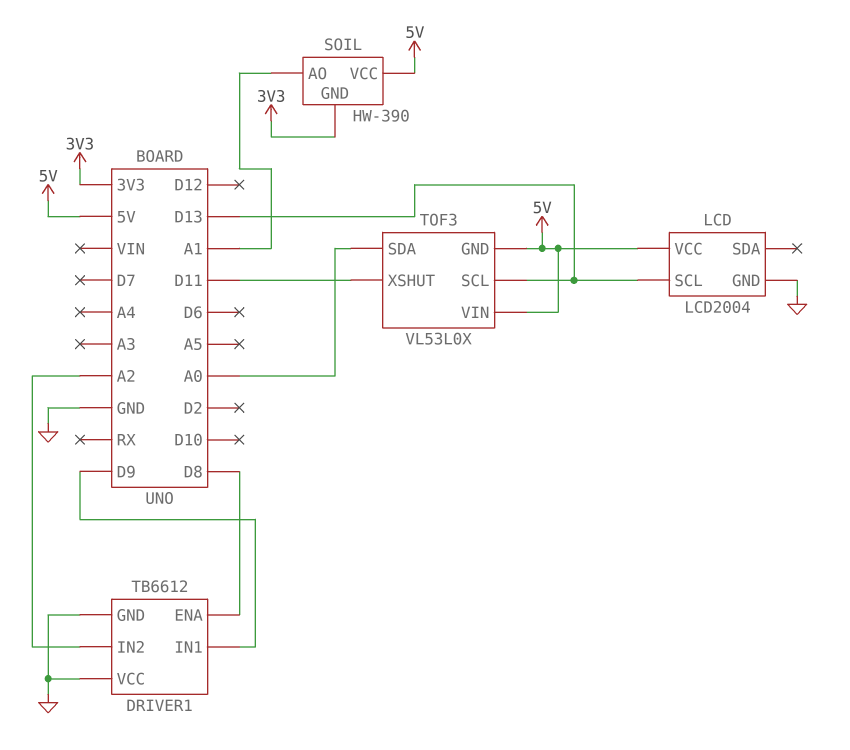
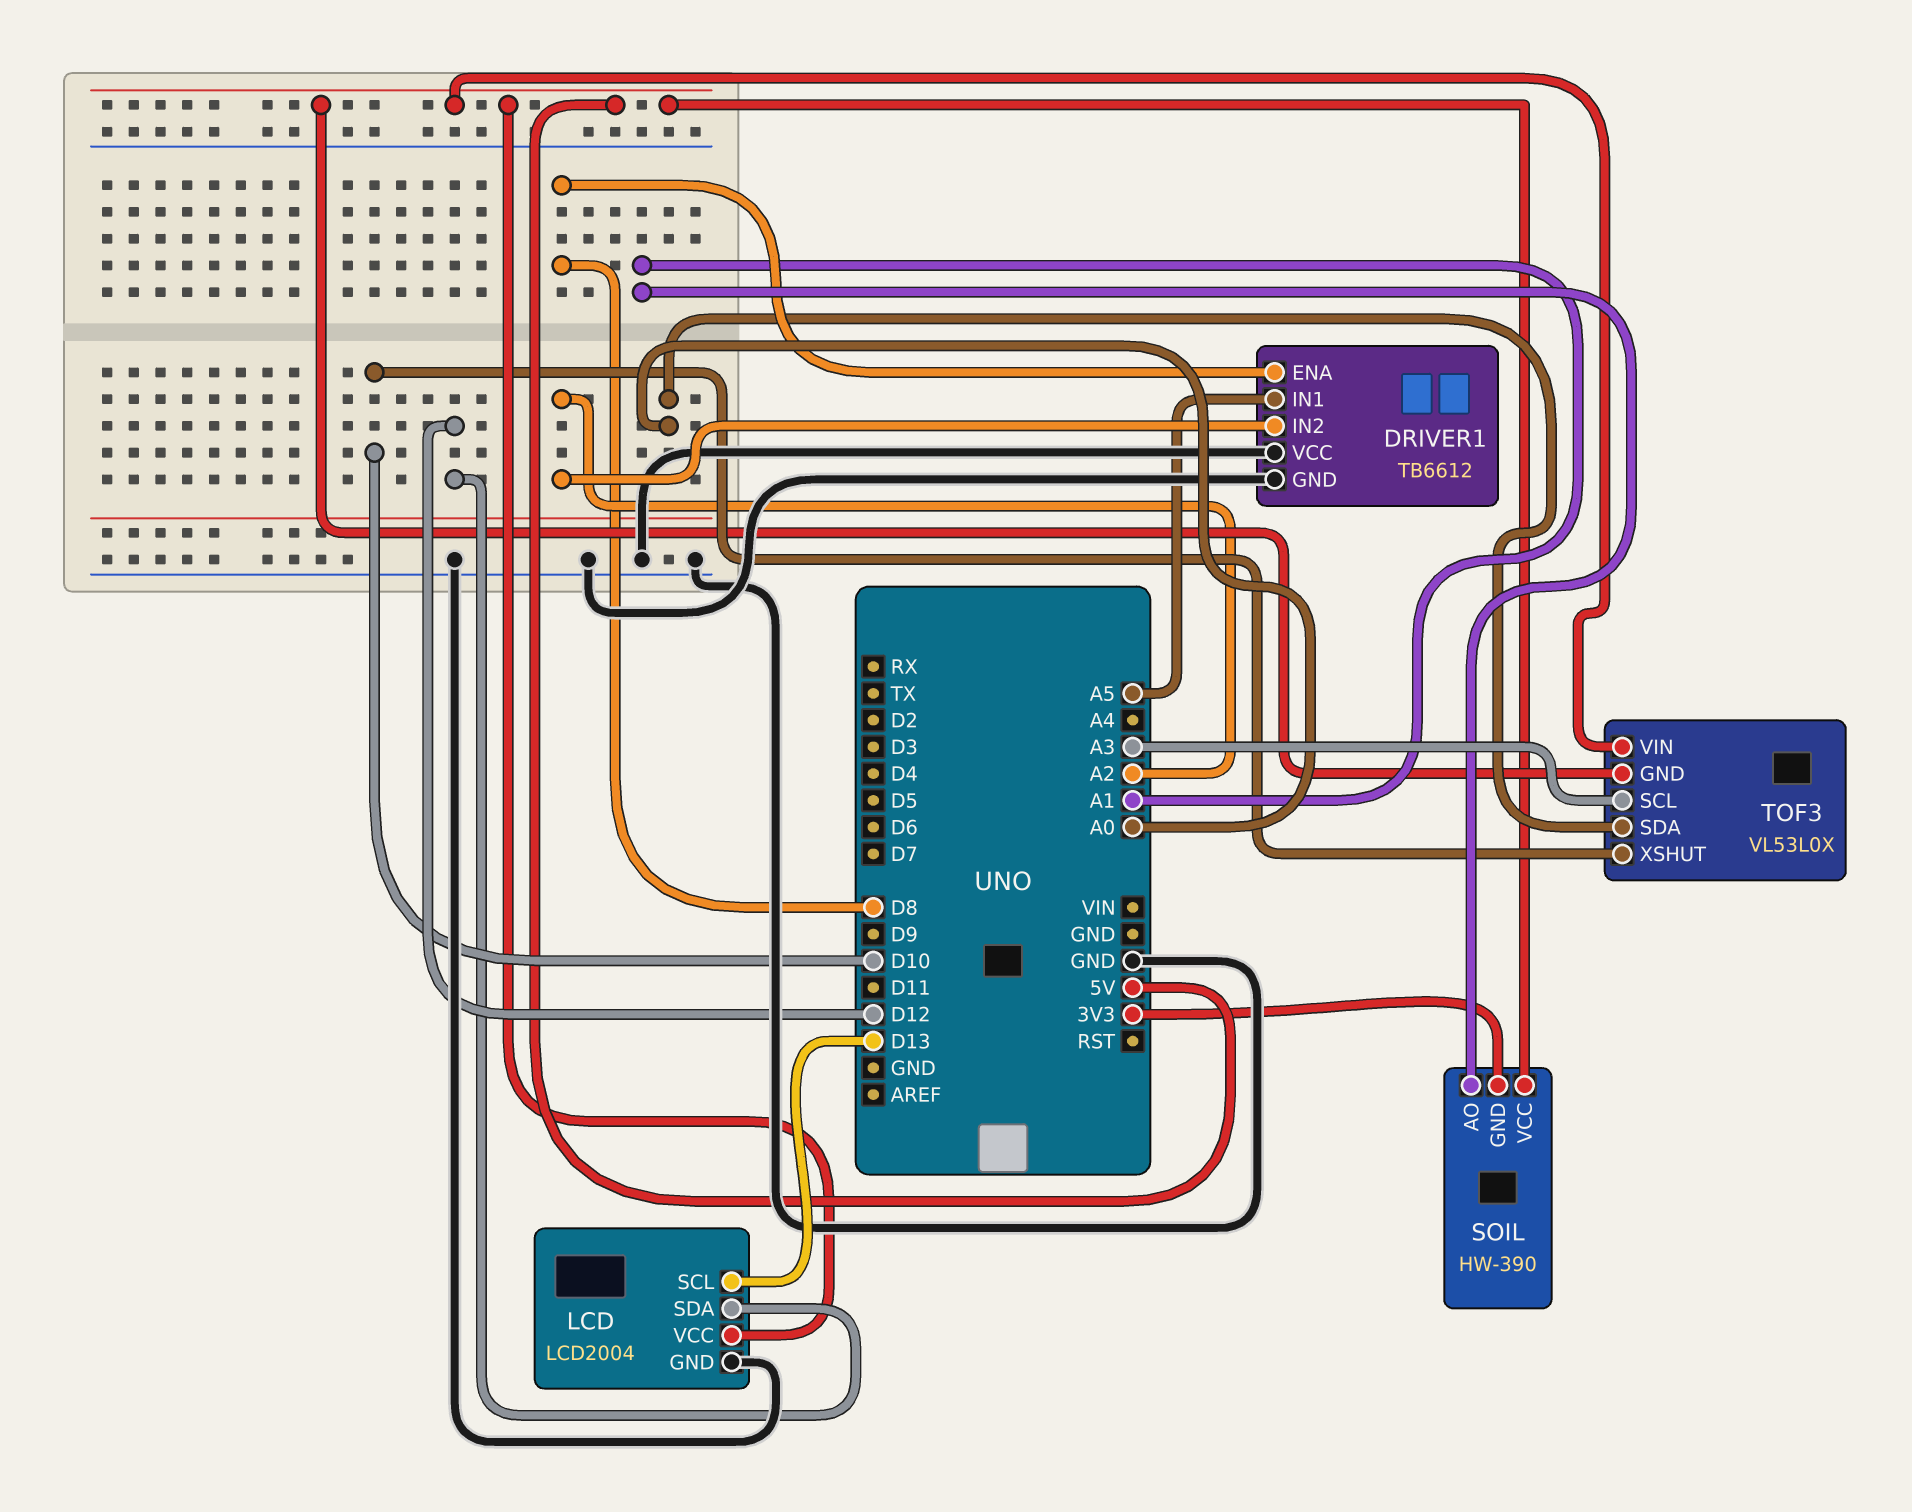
DRIVER1 pin IN1: D9 -> A5
LCD pin SDA: none -> D12
TOF3 pin SCL: D13 -> A3
TOF3 pin XSHUT: D11 -> D10

